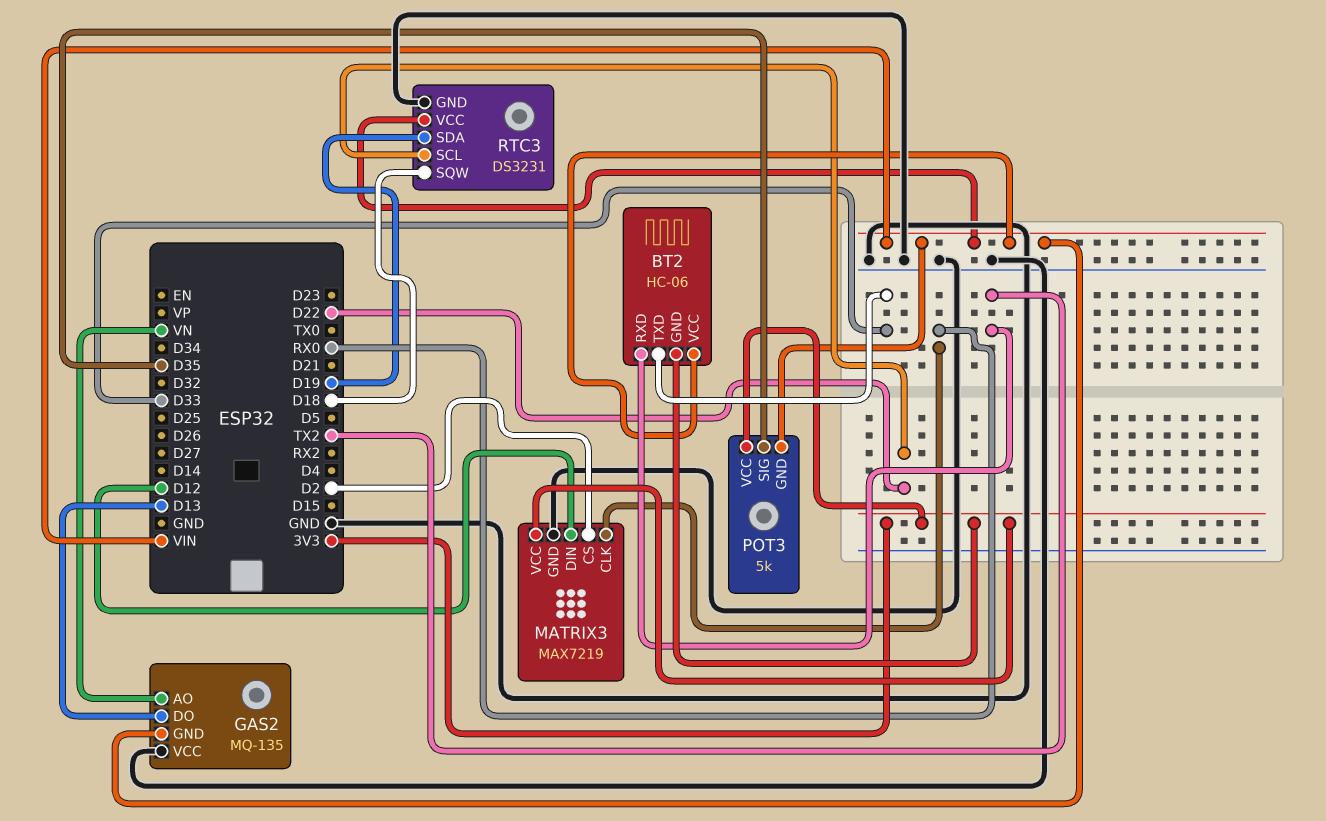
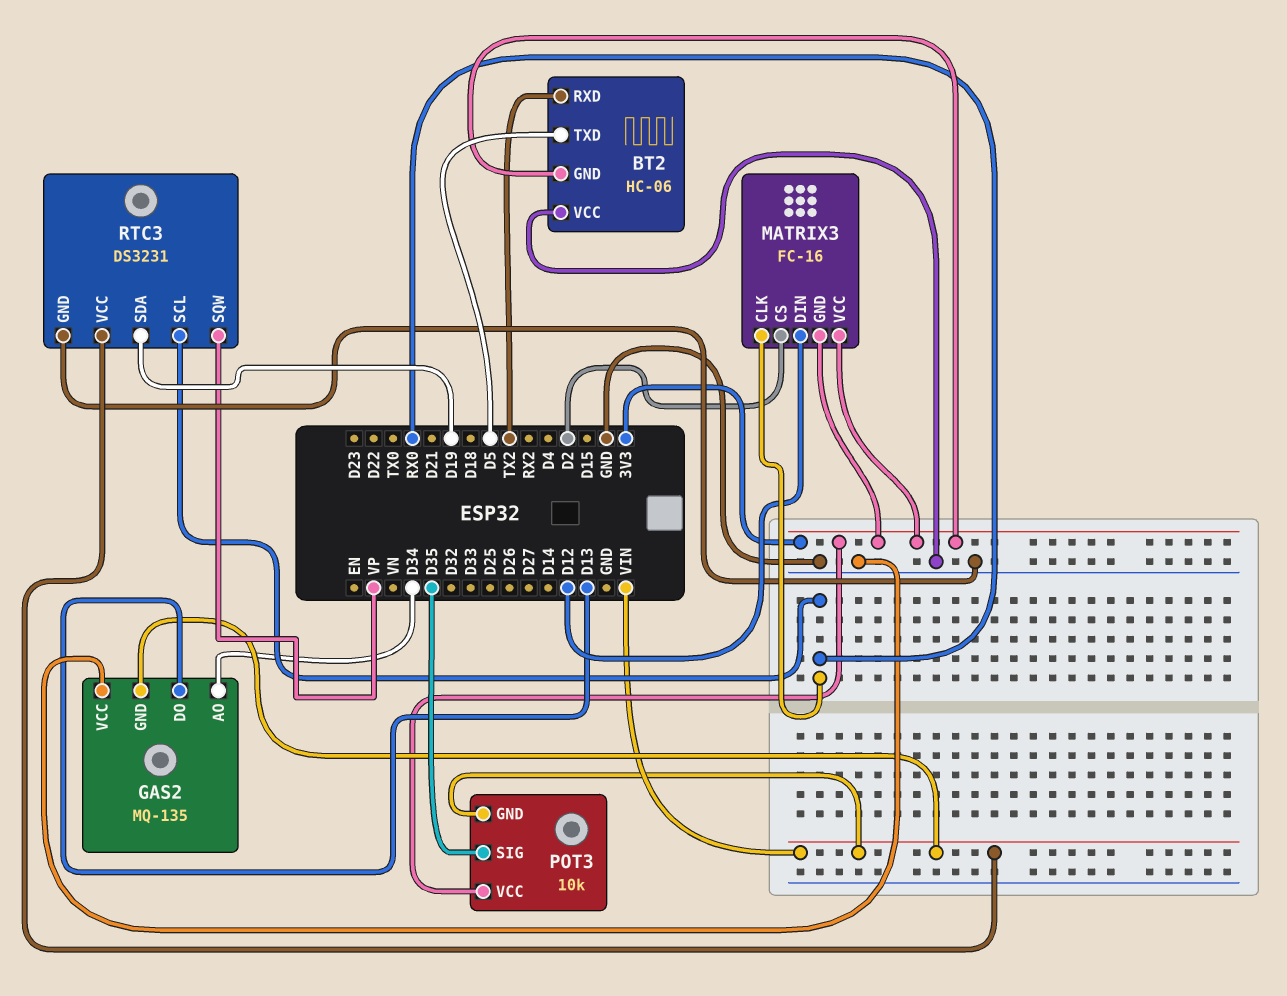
BT2 pin TXD: D33 -> D5
BT2 pin VCC: VIN -> GND
GAS2 pin AO: VN -> D34
MATRIX3: MAX7219 -> FC-16
MATRIX3 pin GND: GND -> 3V3
POT3: 5k -> 10k
RTC3 pin SCL: D22 -> RX0
RTC3 pin SQW: D18 -> VP

